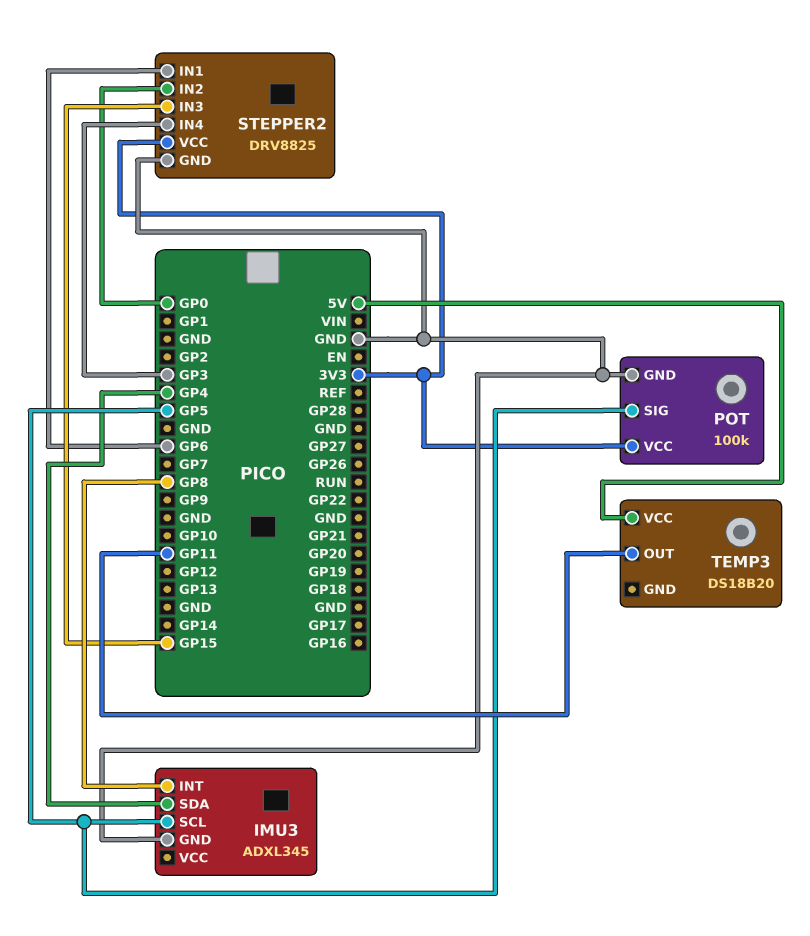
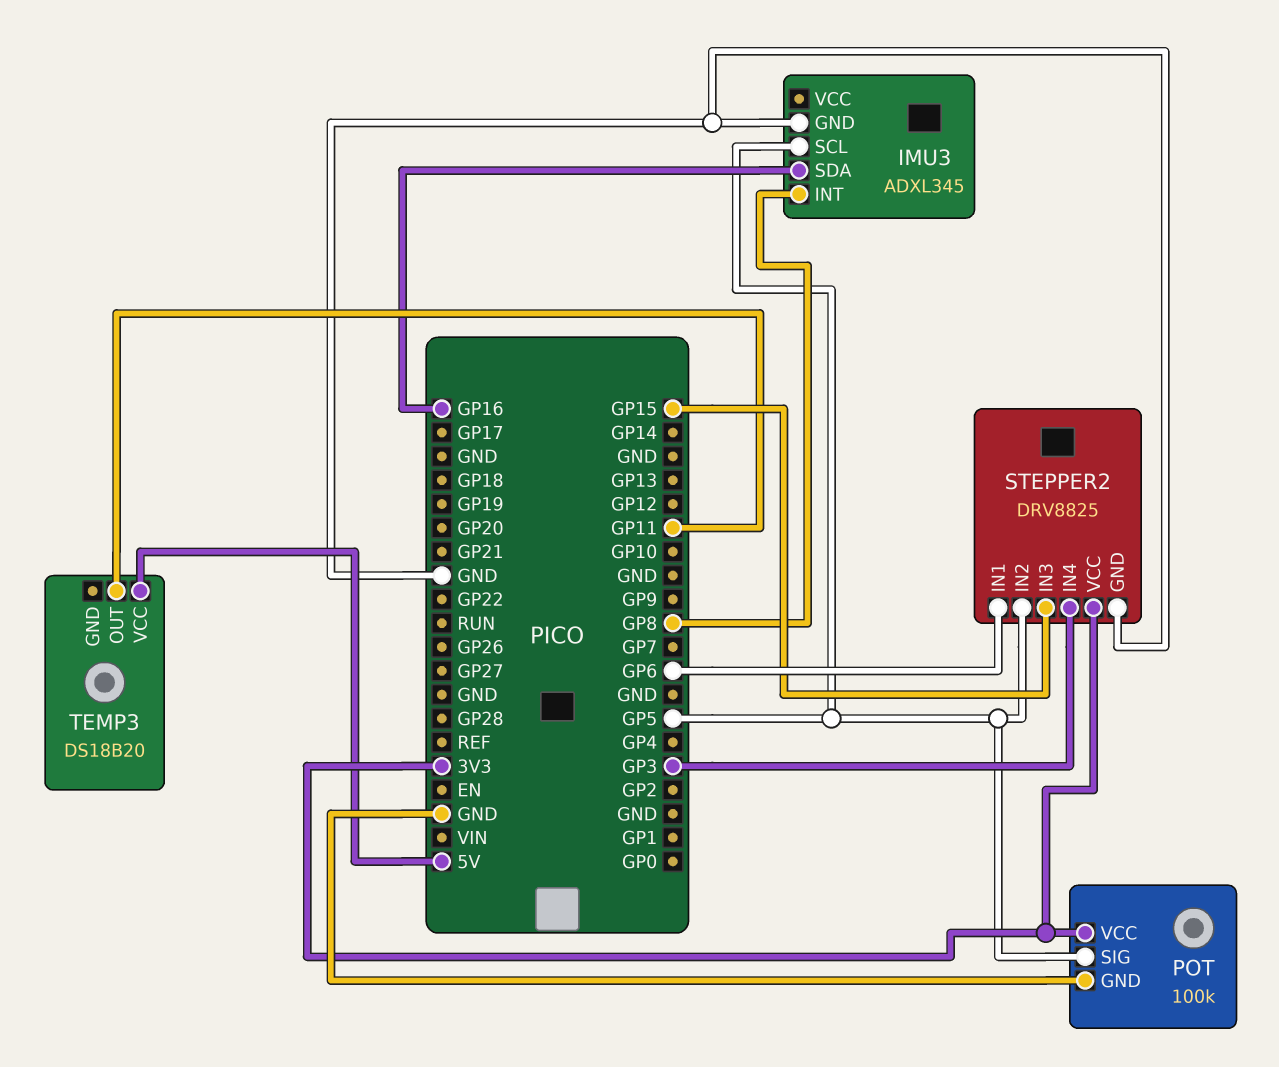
IMU3 pin SDA: GP4 -> GP16
STEPPER2 pin IN2: GP0 -> GP5

